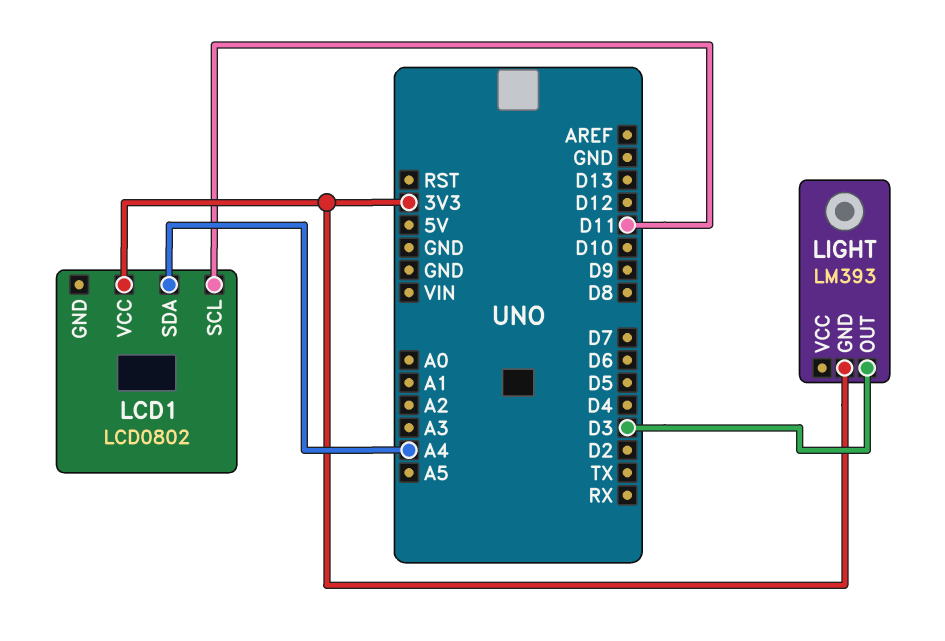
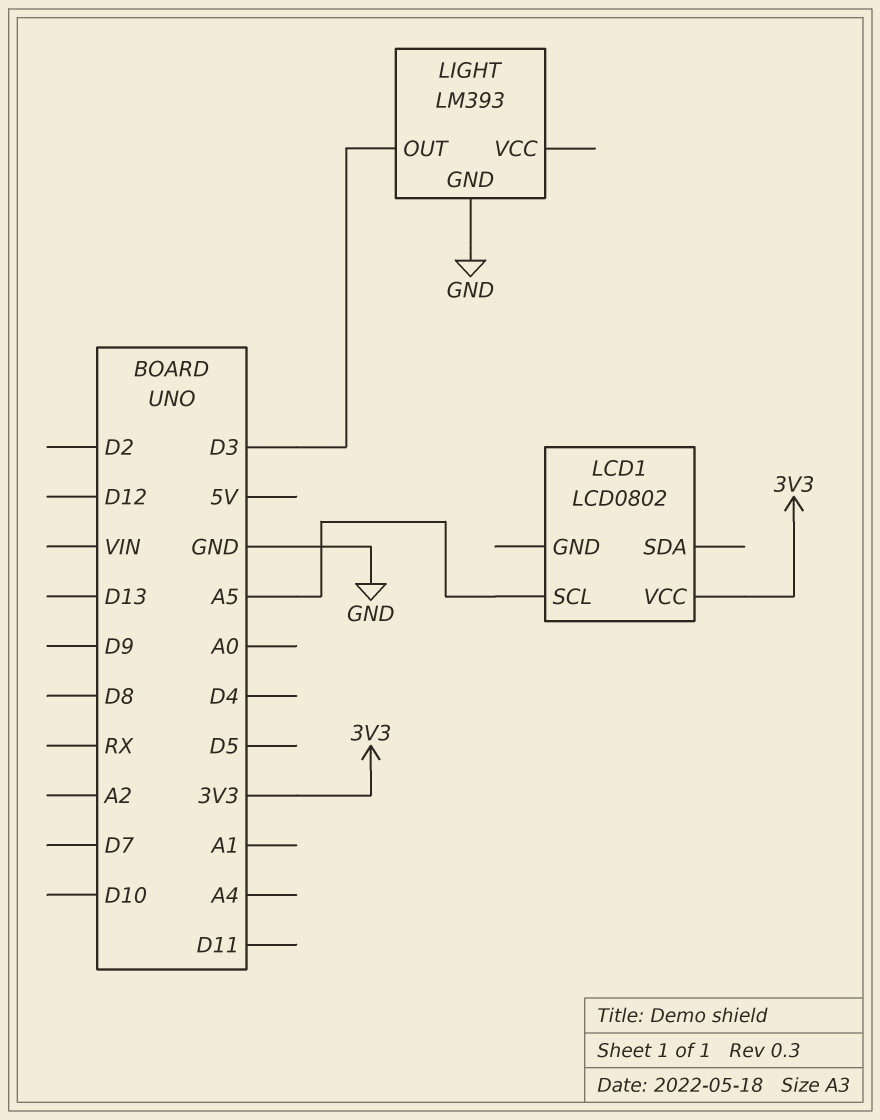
LCD1 pin SCL: D11 -> A5
LCD1 pin SDA: A4 -> none
LIGHT pin GND: 3V3 -> GND

